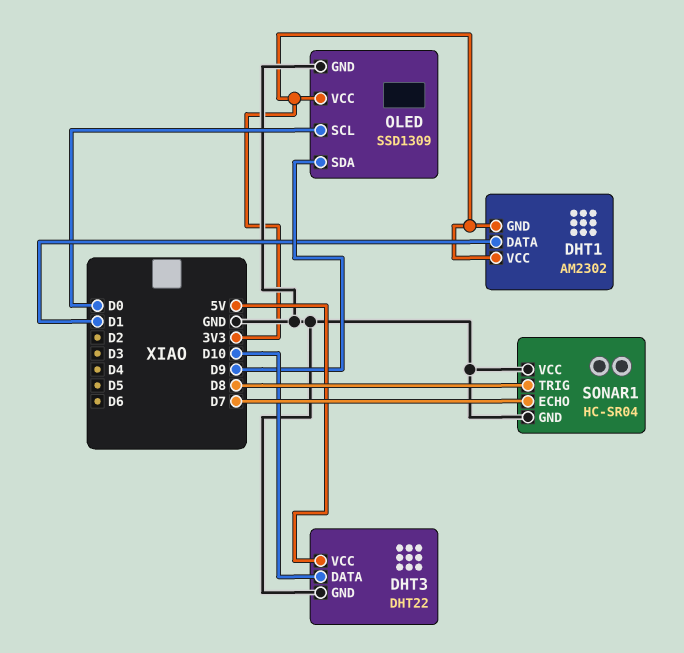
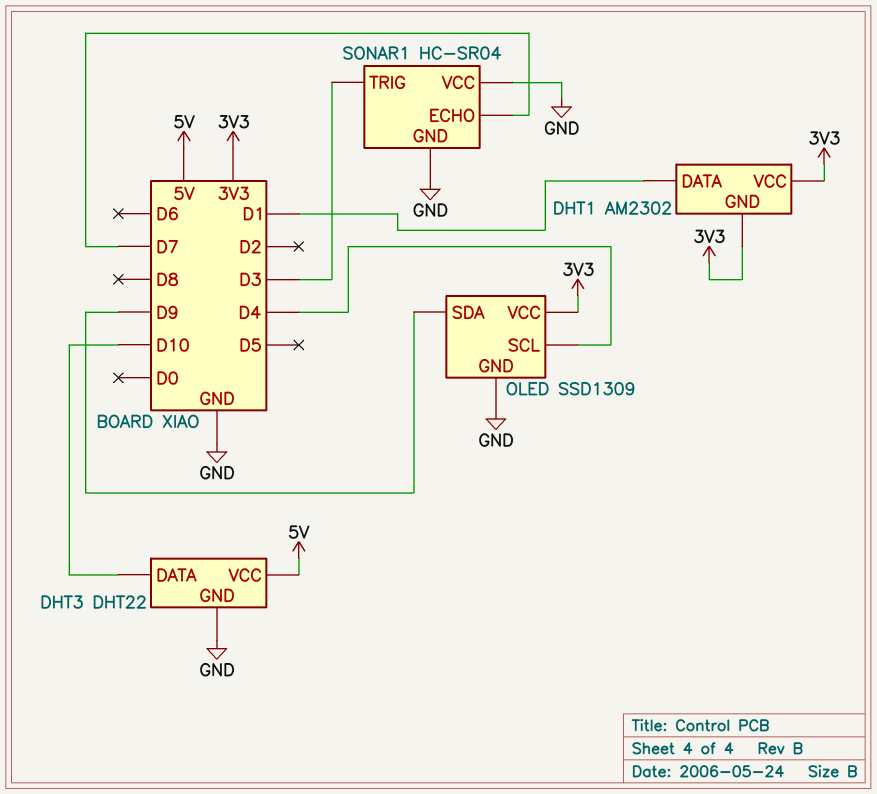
OLED pin SCL: D0 -> D4
SONAR1 pin TRIG: D8 -> D3

